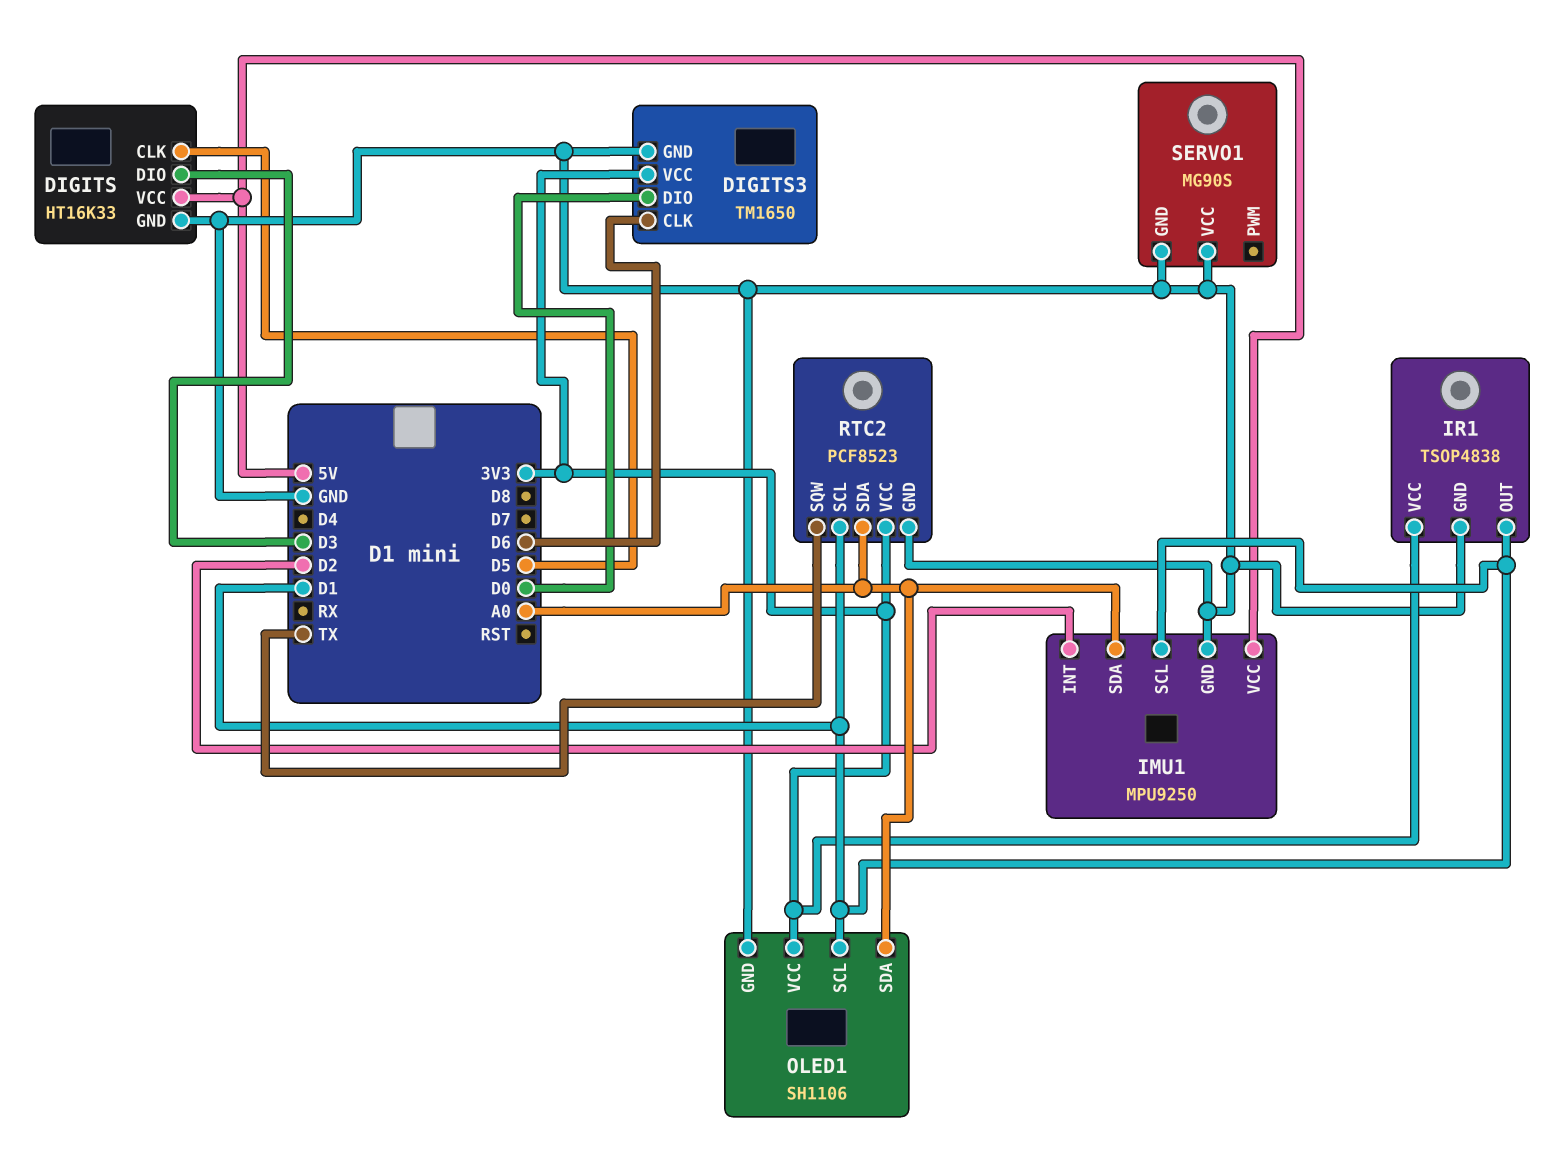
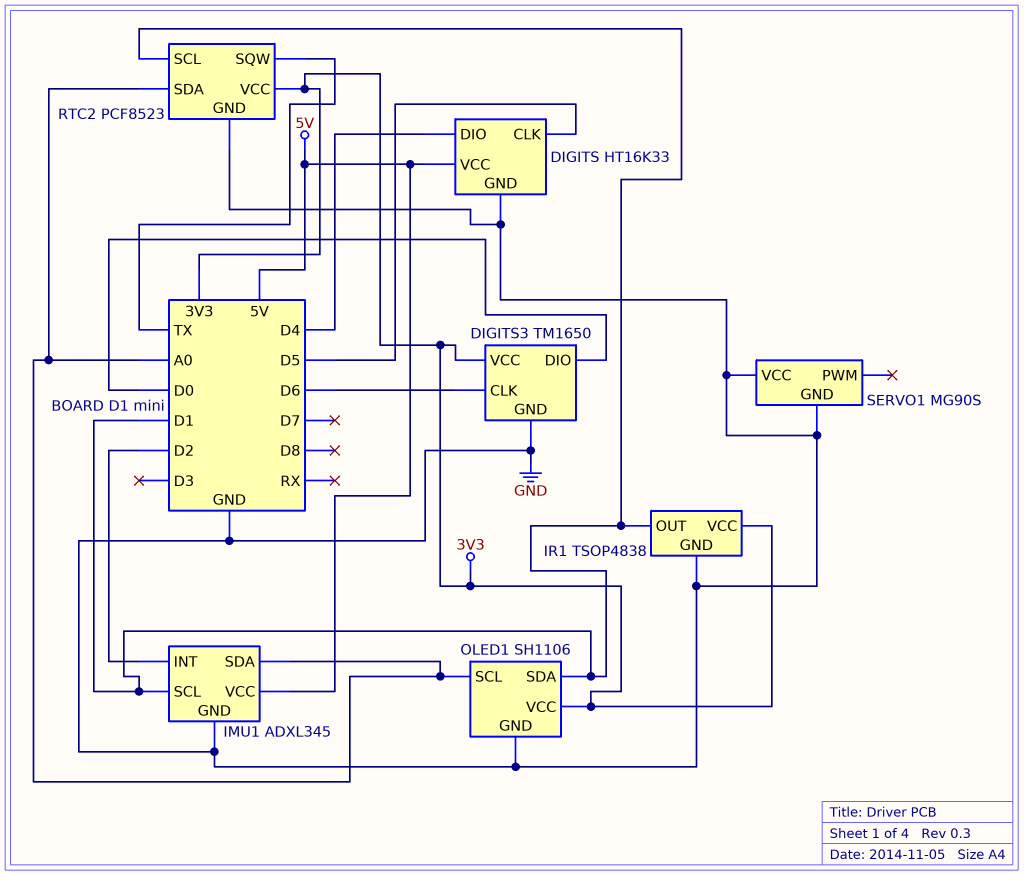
DIGITS pin DIO: D3 -> D4
IMU1: MPU9250 -> ADXL345
OLED1 pin SCL: D1 -> A0
OLED1 pin SDA: A0 -> D1

